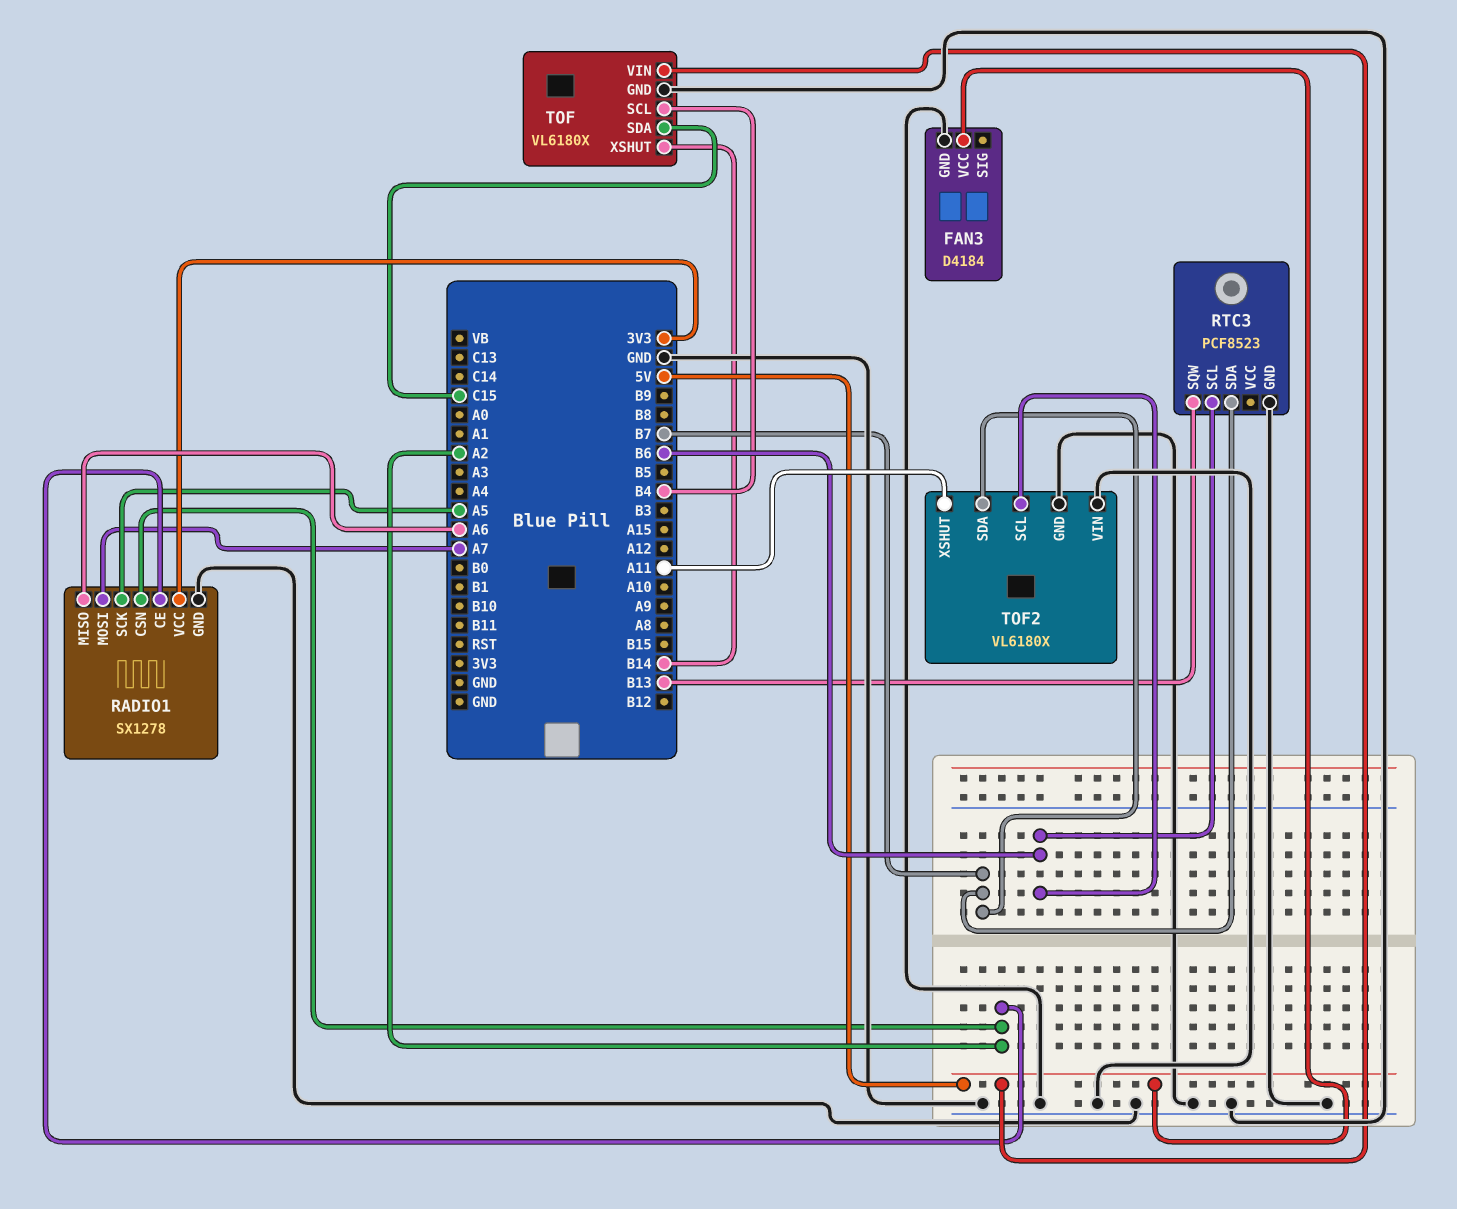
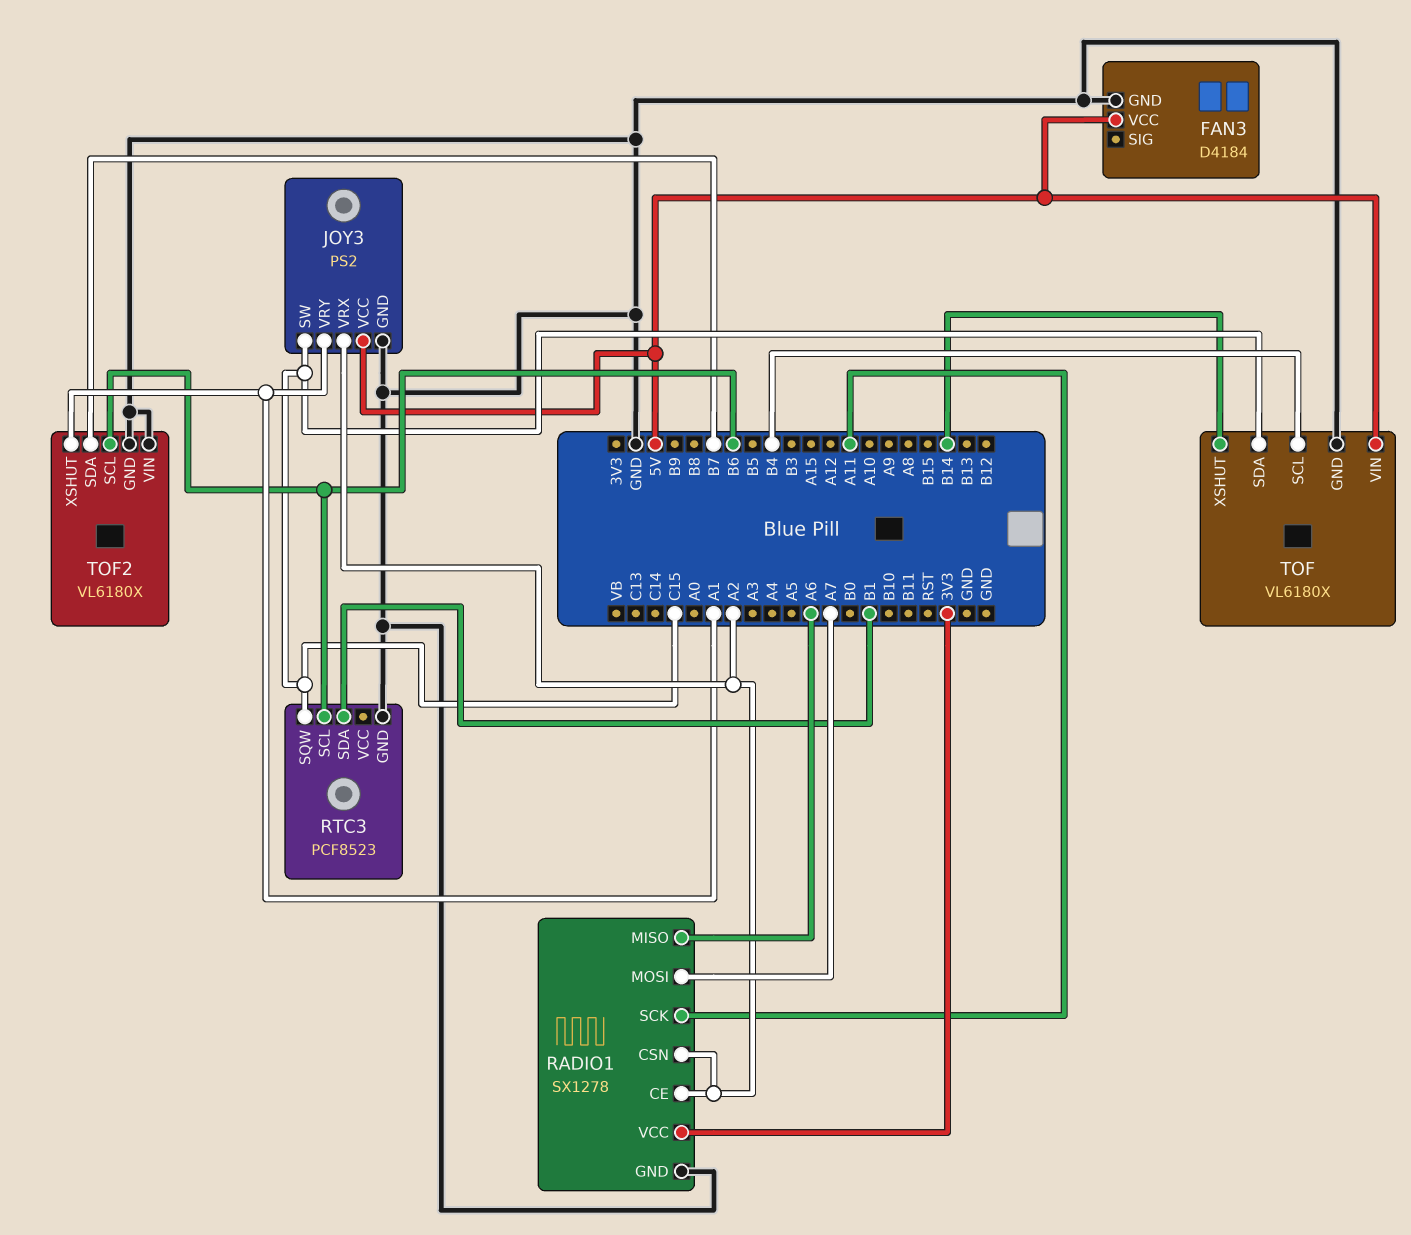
JOY3: none -> PS2
JOY3 pin GND: none -> GND
JOY3 pin SW: none -> C15
JOY3 pin VCC: none -> 5V
JOY3 pin VRX: none -> A2
JOY3 pin VRY: none -> A1
RADIO1 pin SCK: A5 -> A11
RTC3 pin SDA: B7 -> B1
RTC3 pin SQW: B13 -> C15
TOF2 pin XSHUT: A11 -> A1

